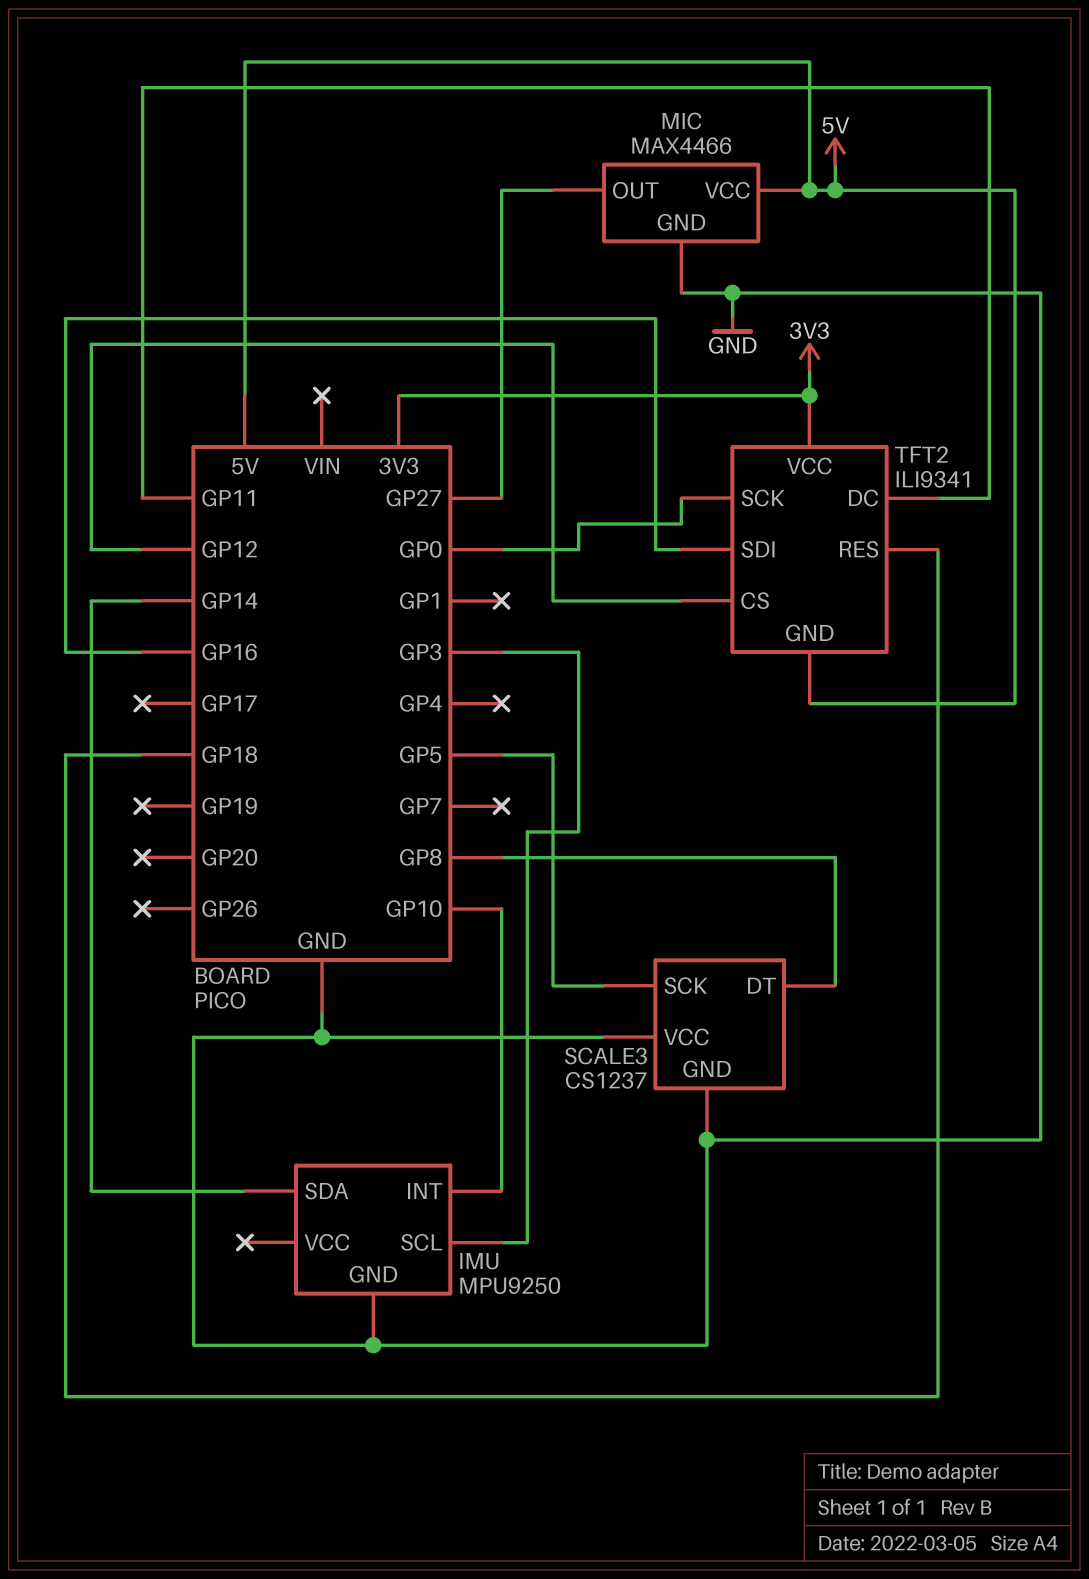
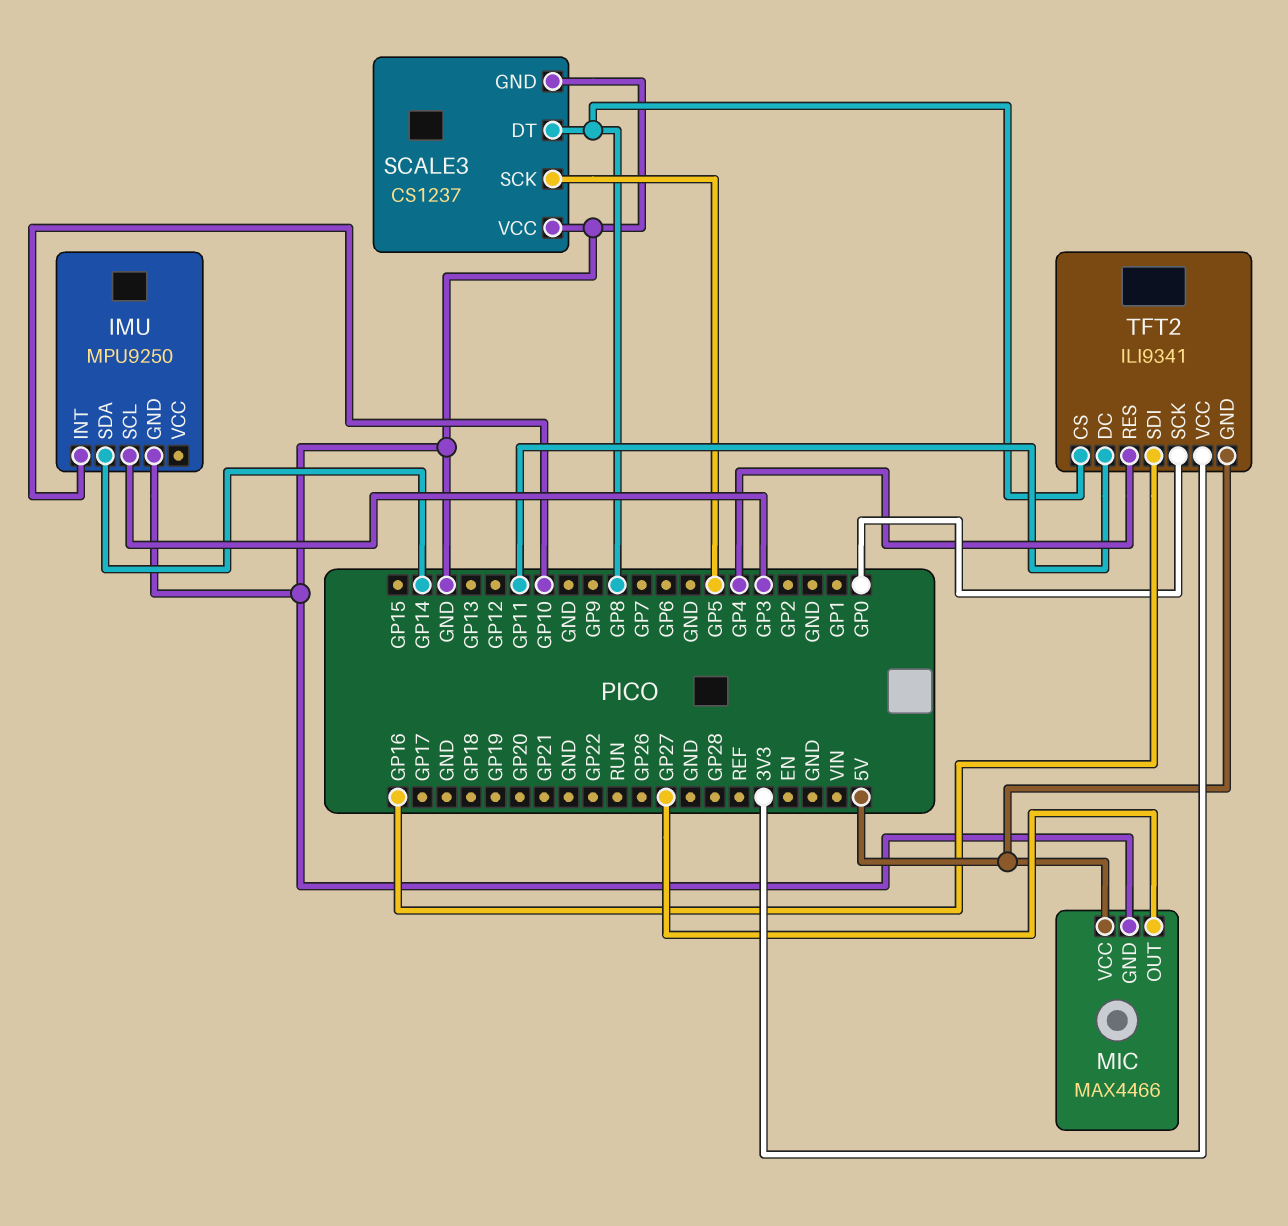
TFT2 pin CS: GP12 -> GP8
TFT2 pin RES: GP18 -> GP4

